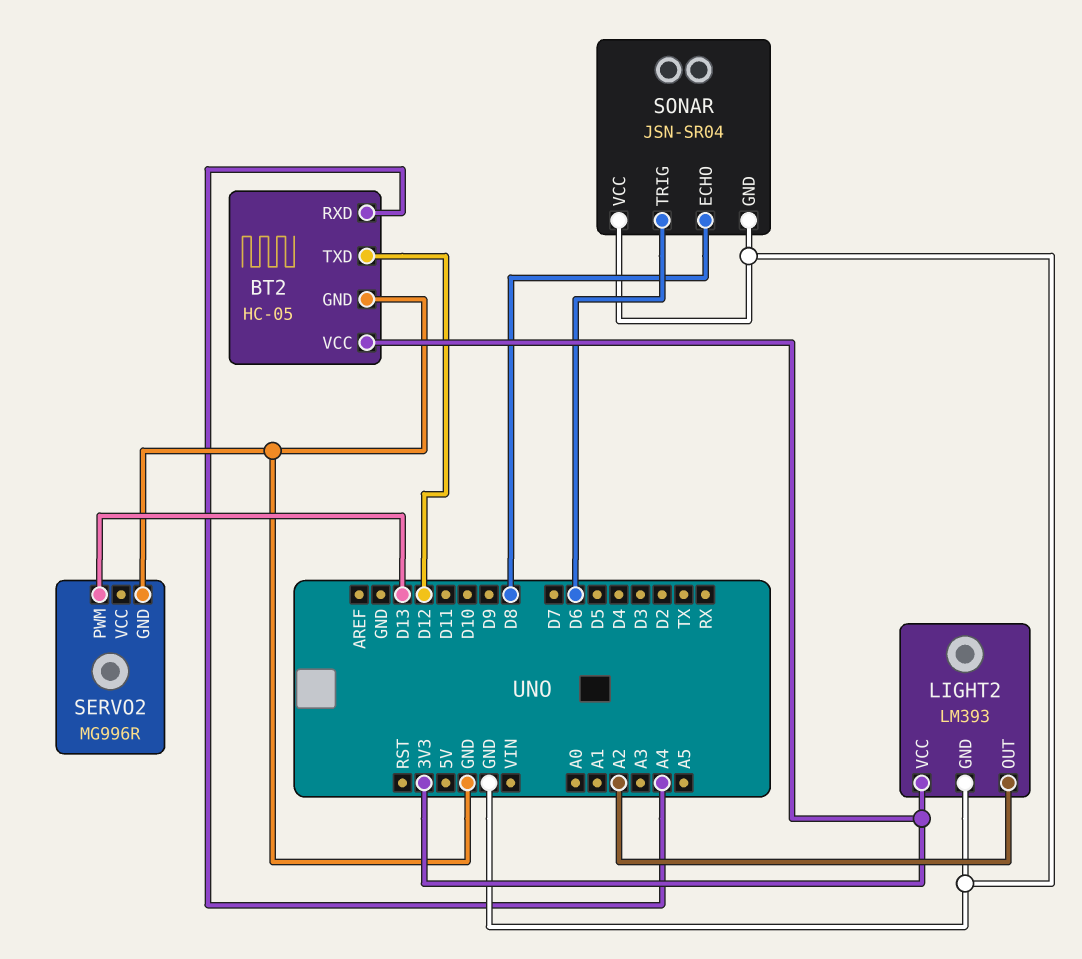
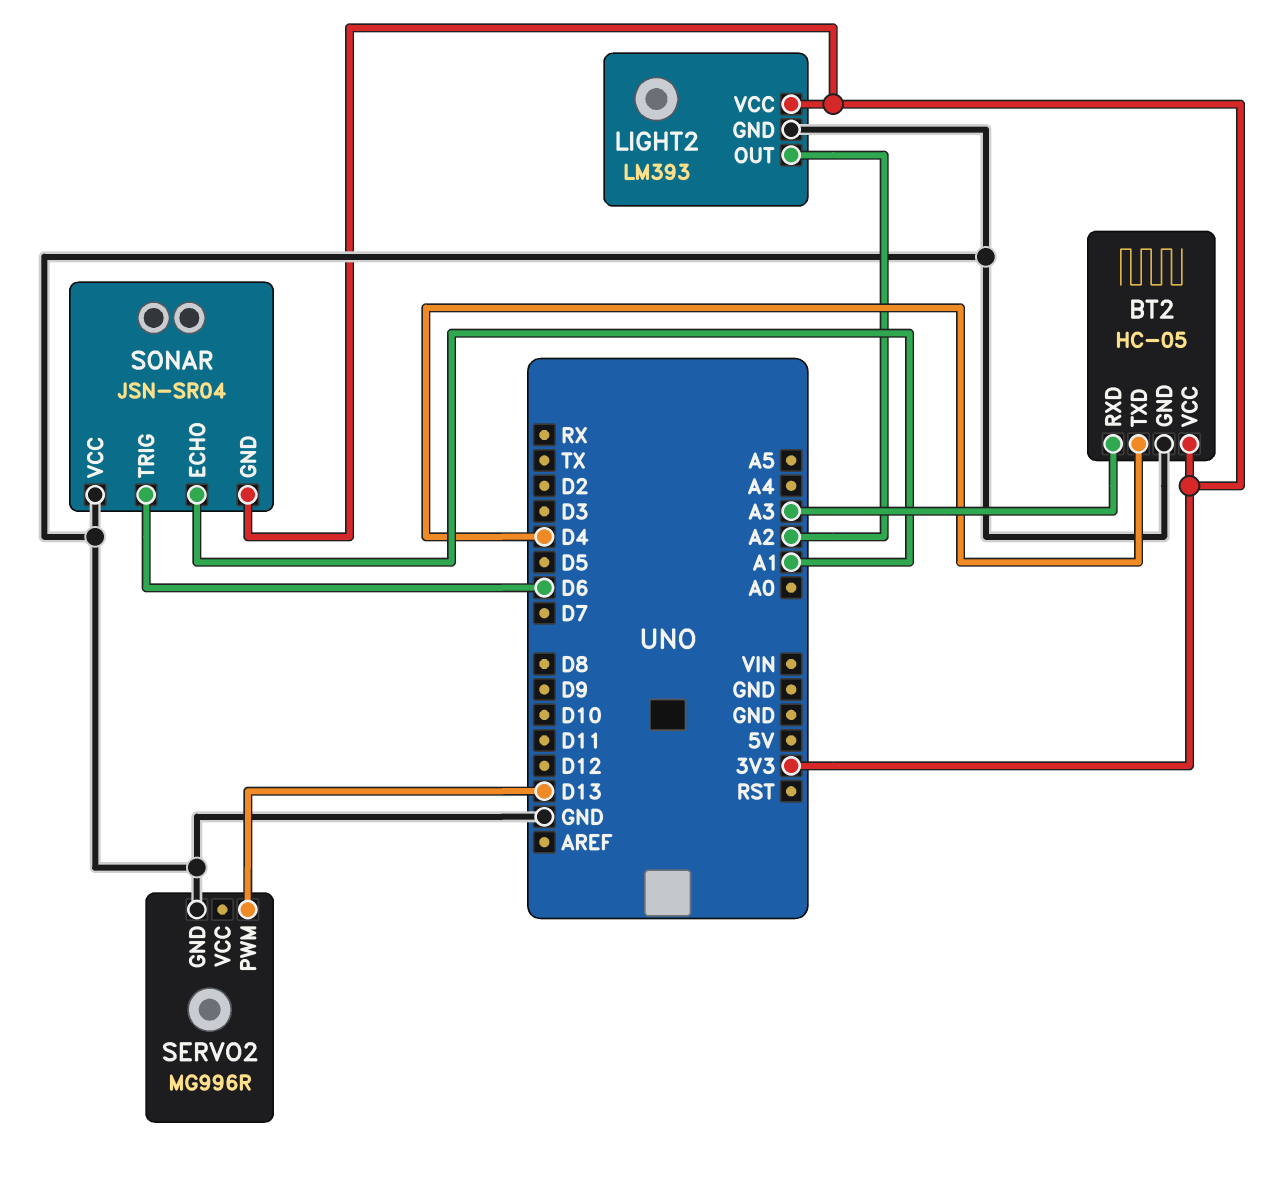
BT2 pin RXD: A4 -> A3
BT2 pin TXD: D12 -> D4
SONAR pin ECHO: D8 -> A1
SONAR pin GND: GND -> 3V3

